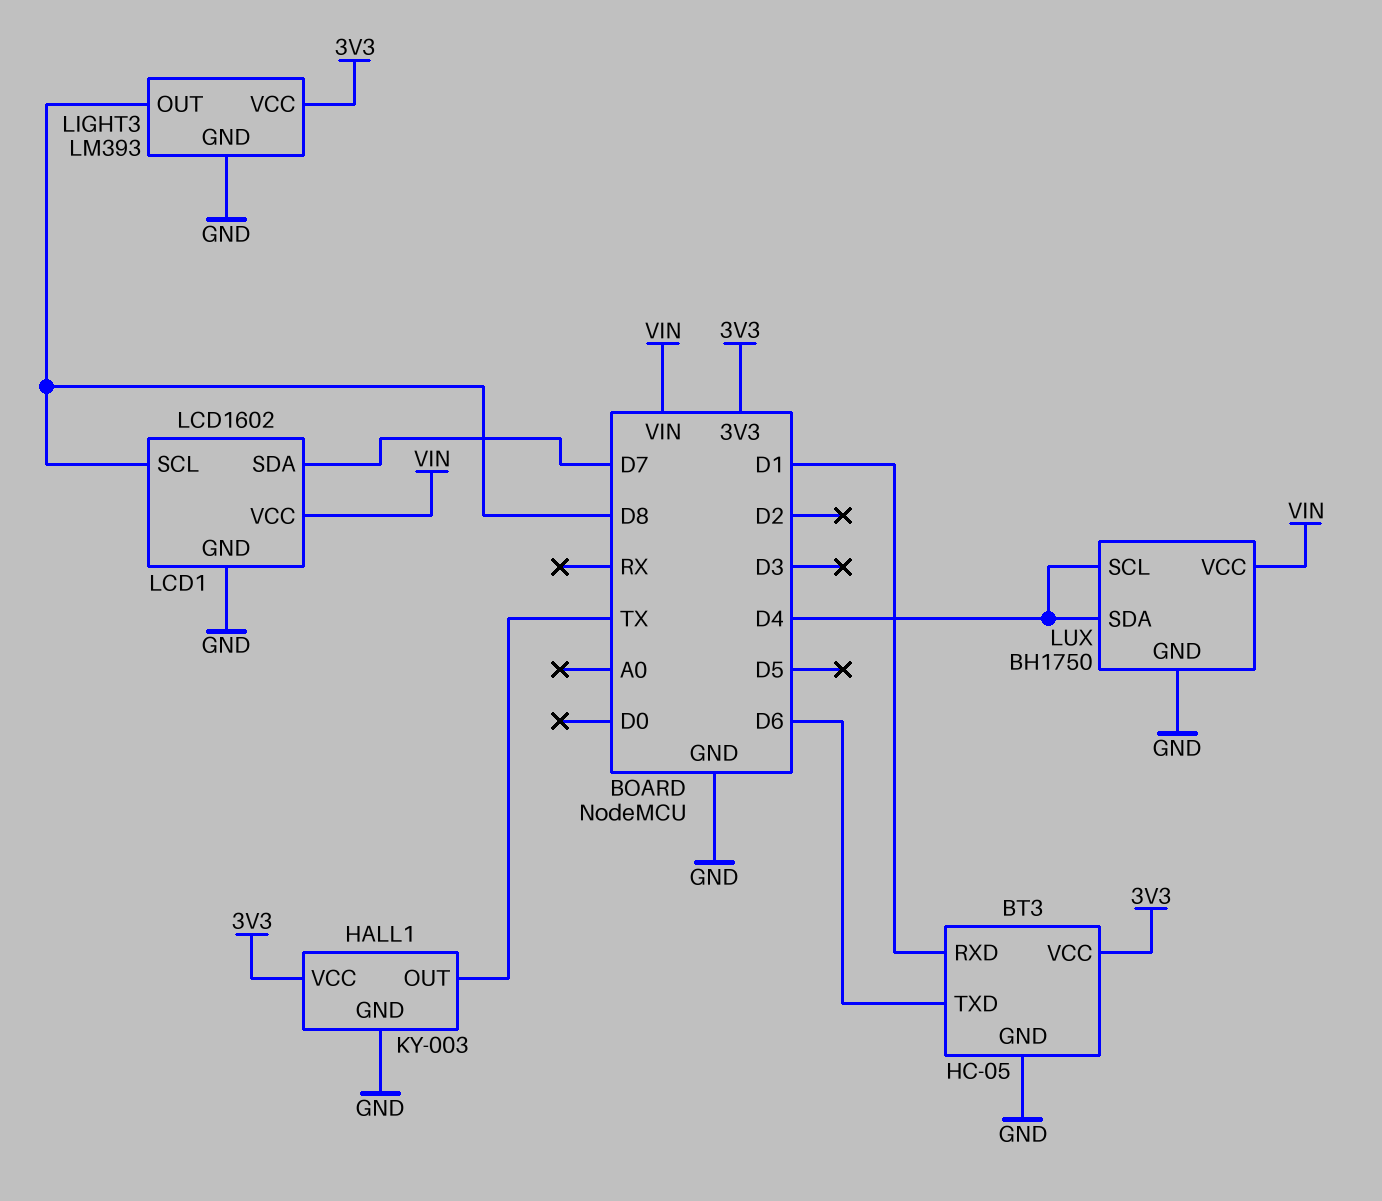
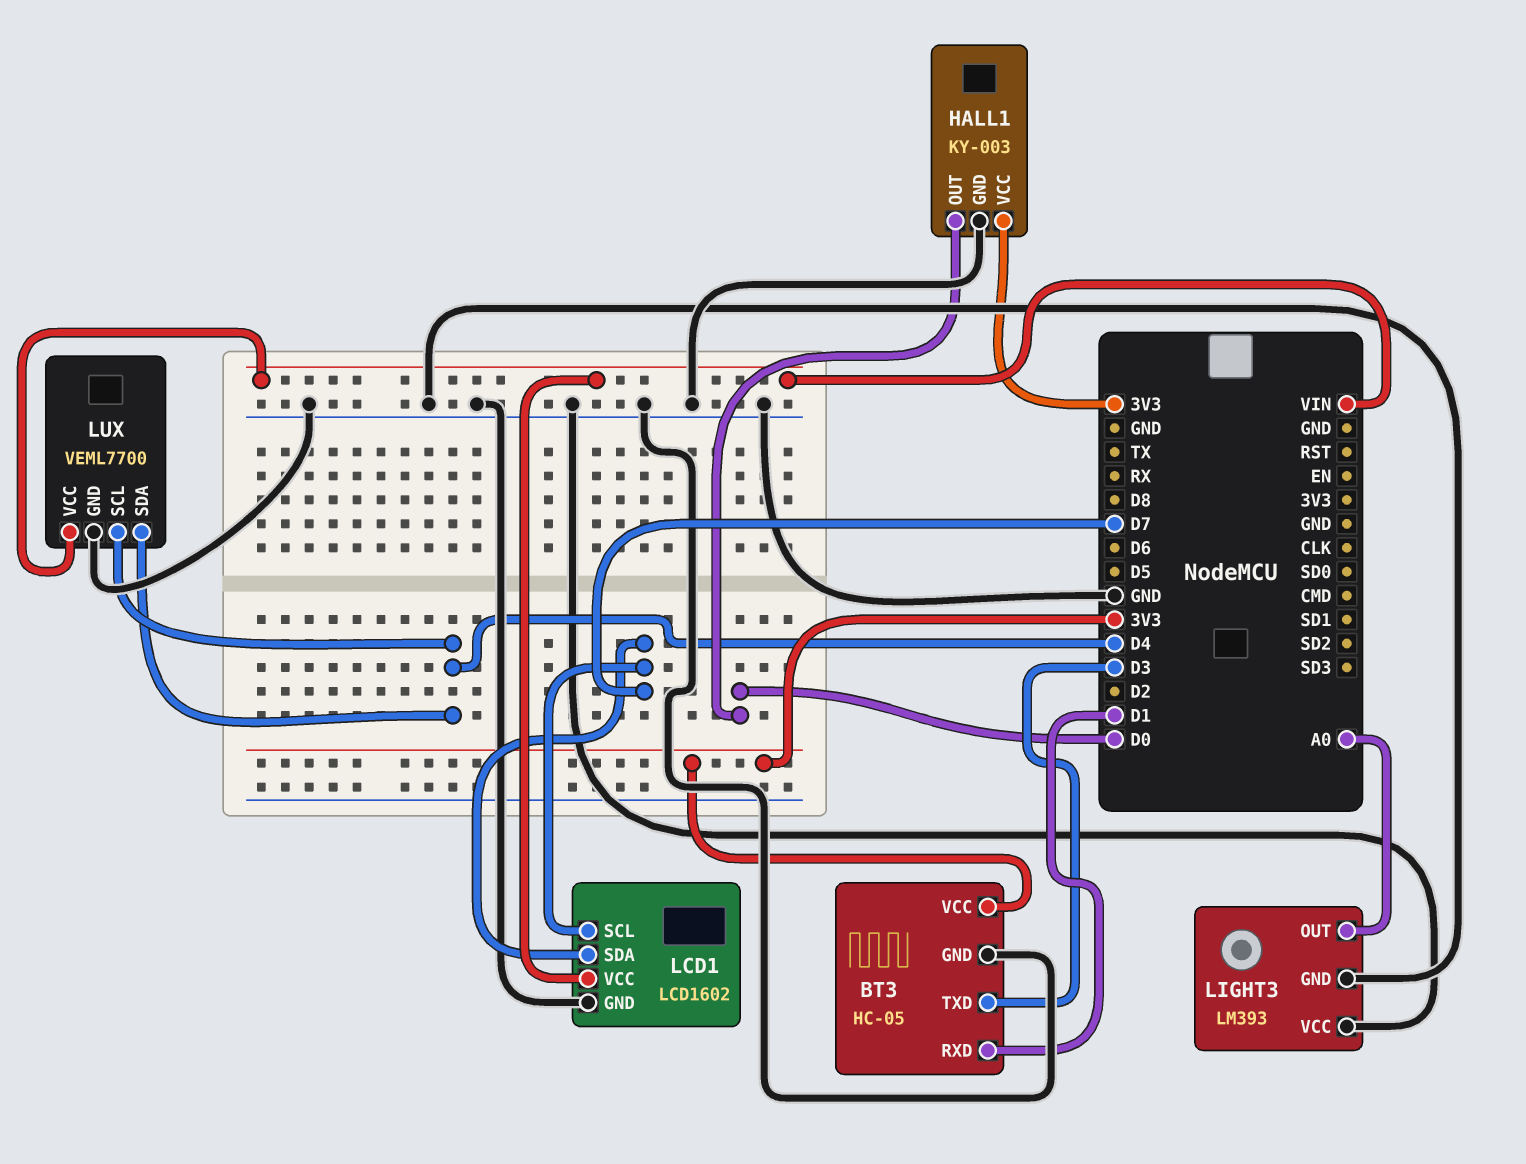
BT3 pin TXD: D6 -> D3
HALL1 pin OUT: TX -> D0
LCD1 pin SCL: D8 -> D7
LIGHT3 pin OUT: D8 -> A0
LIGHT3 pin VCC: 3V3 -> GND
LUX: BH1750 -> VEML7700

